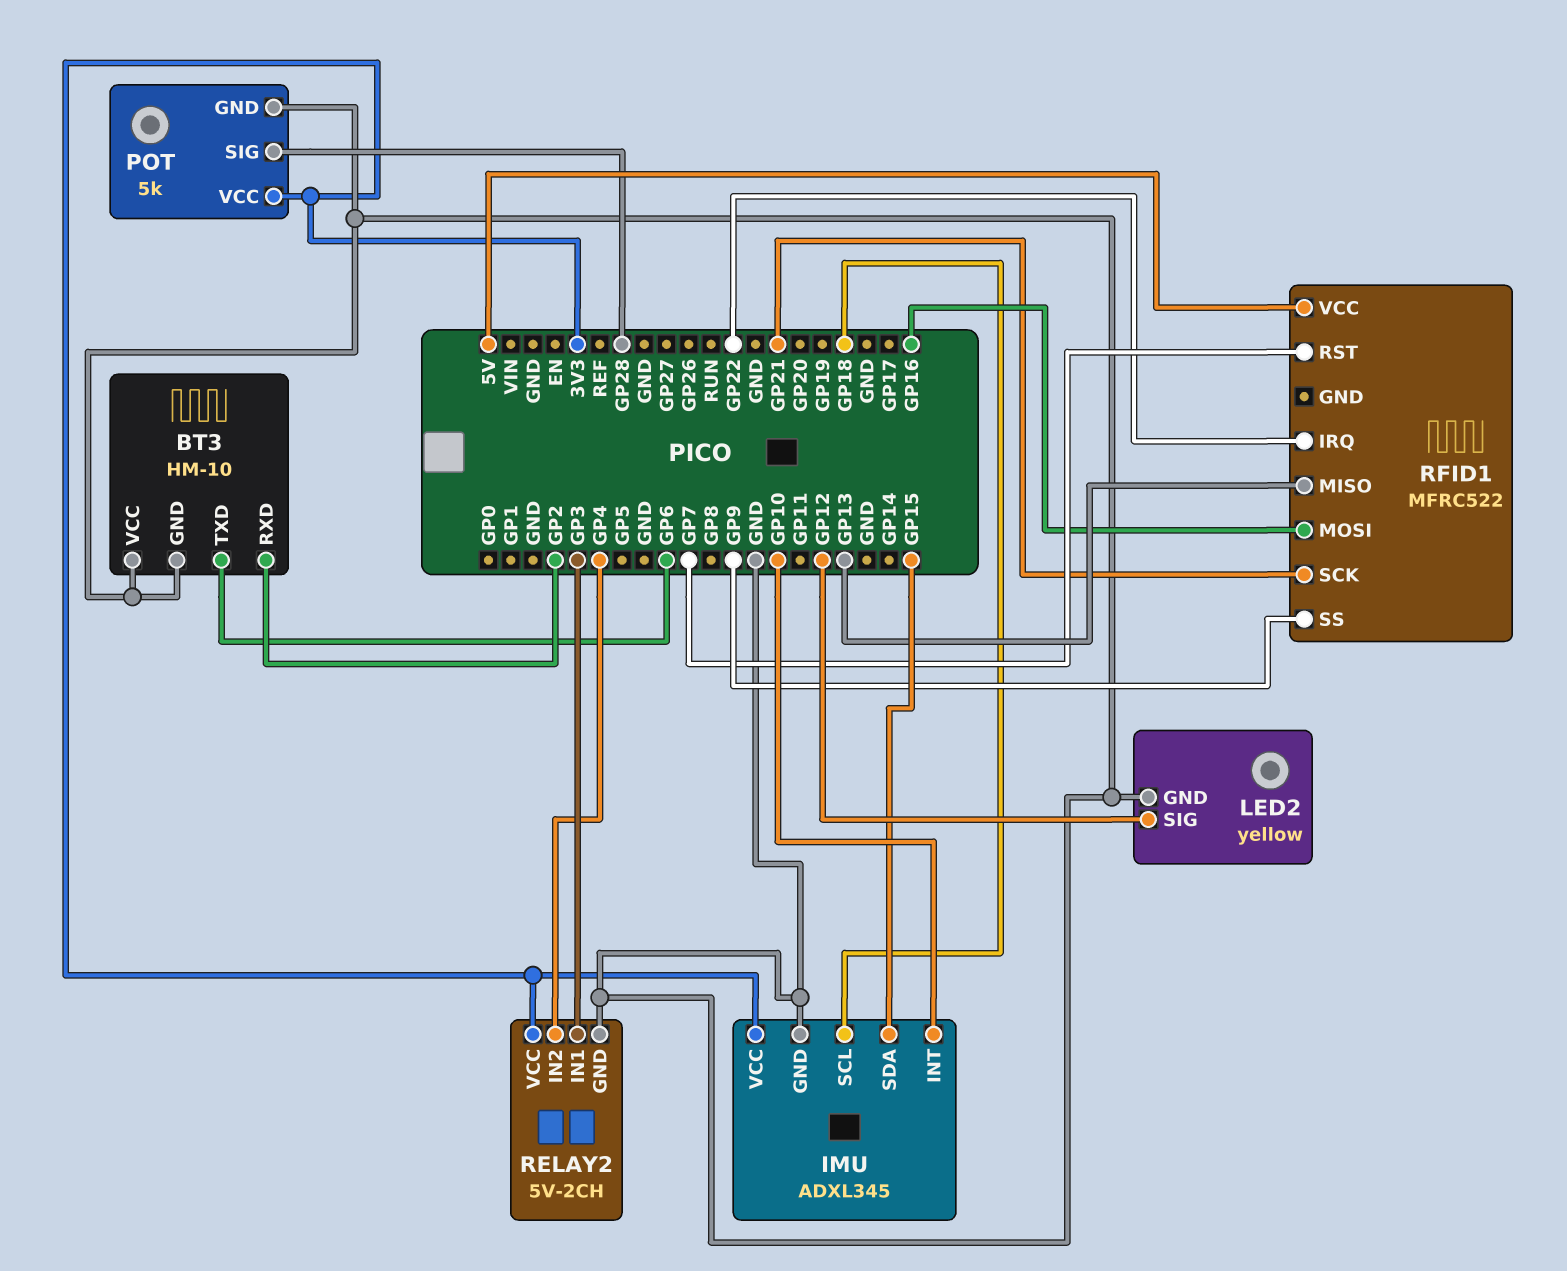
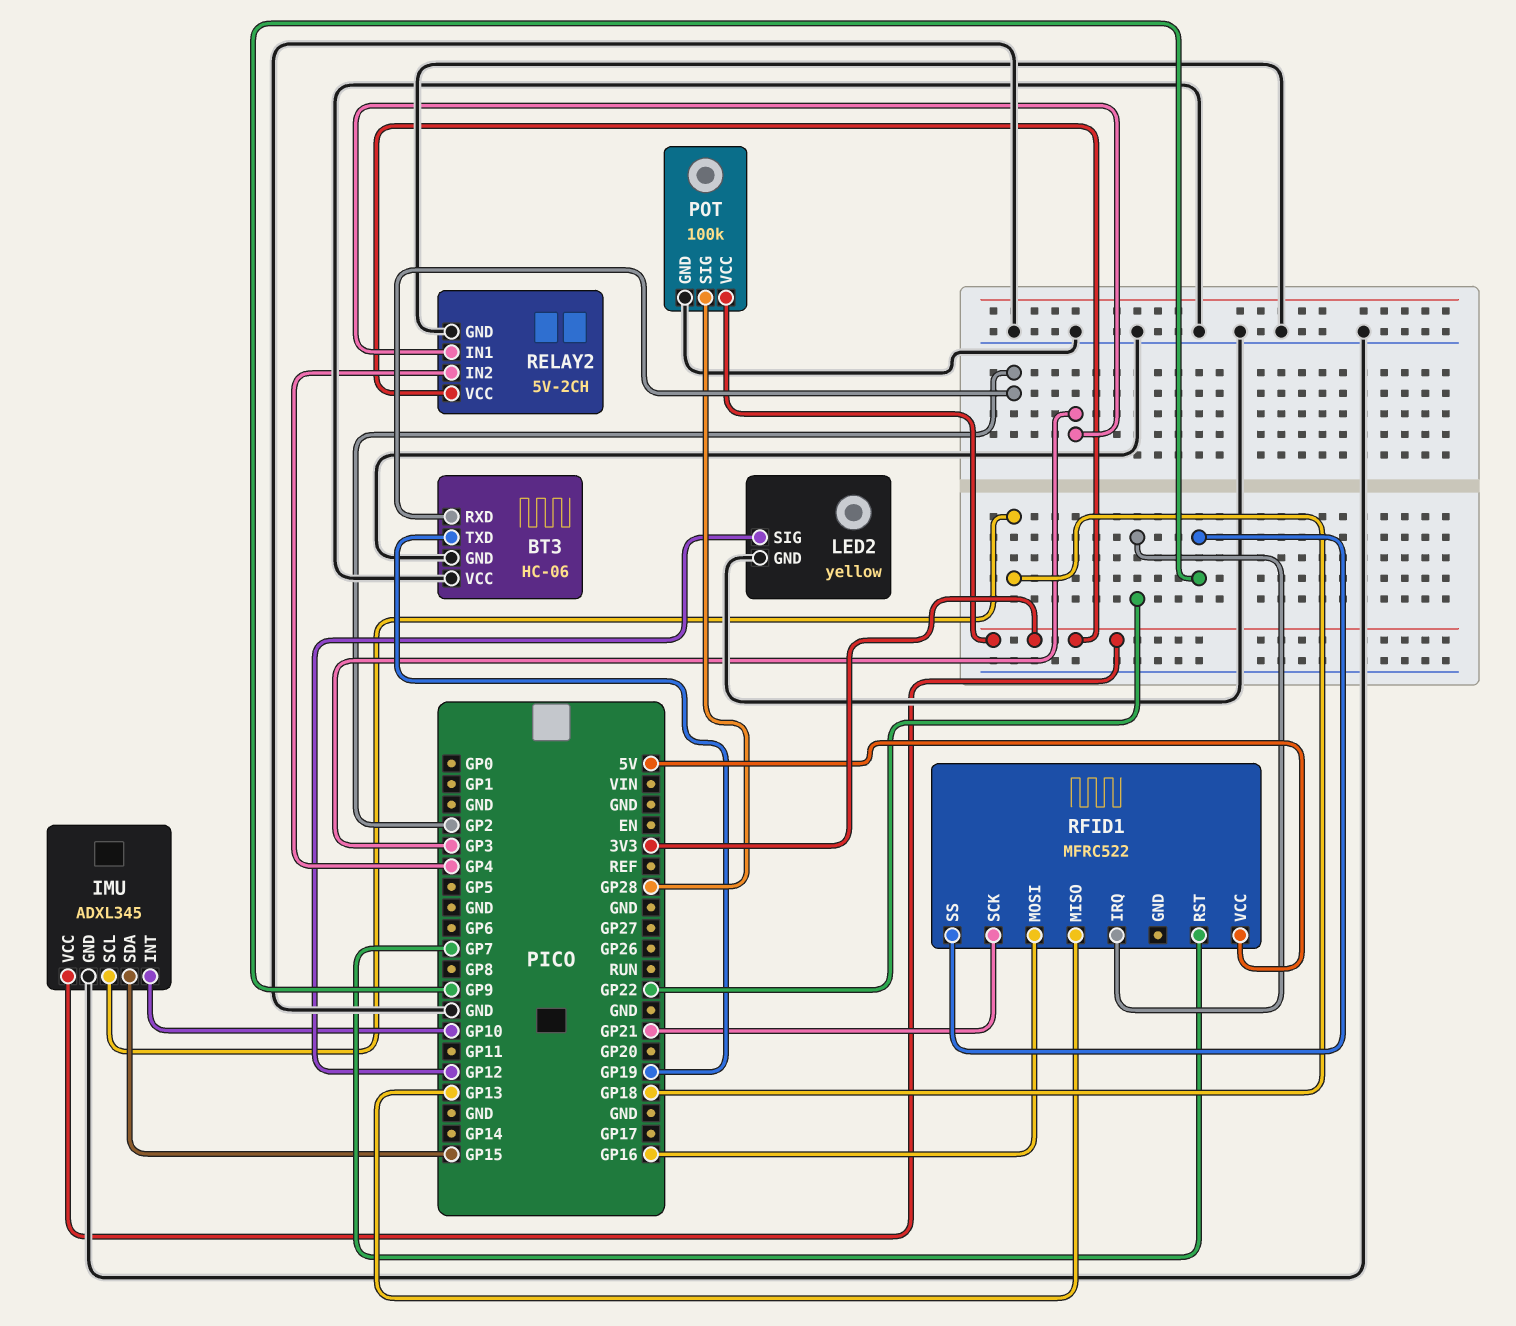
BT3: HM-10 -> HC-06
BT3 pin TXD: GP6 -> GP19
POT: 5k -> 100k

